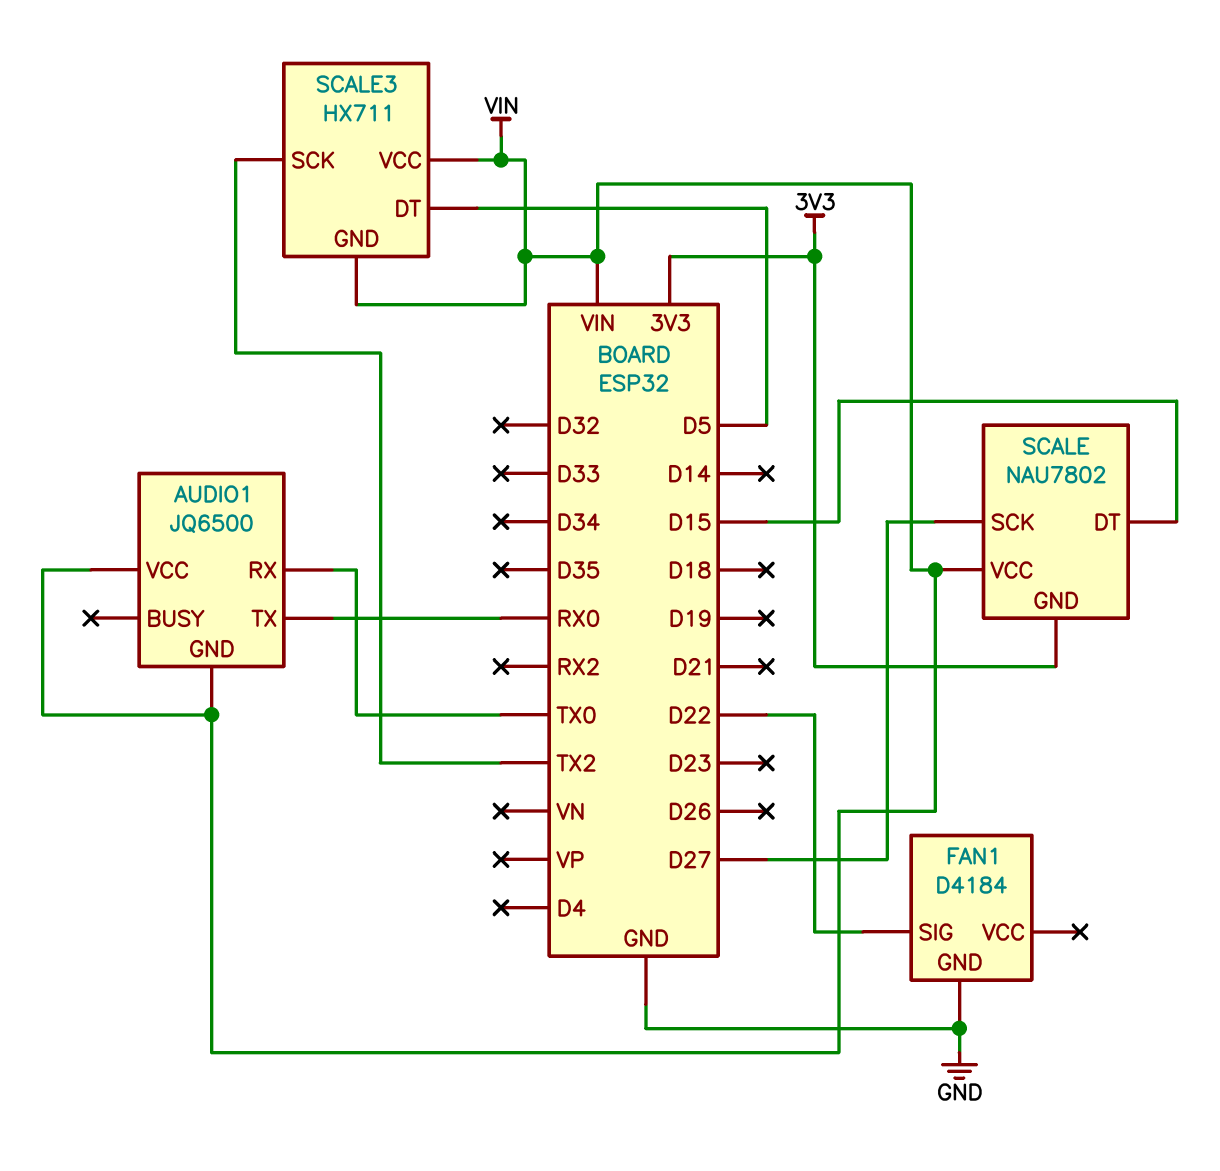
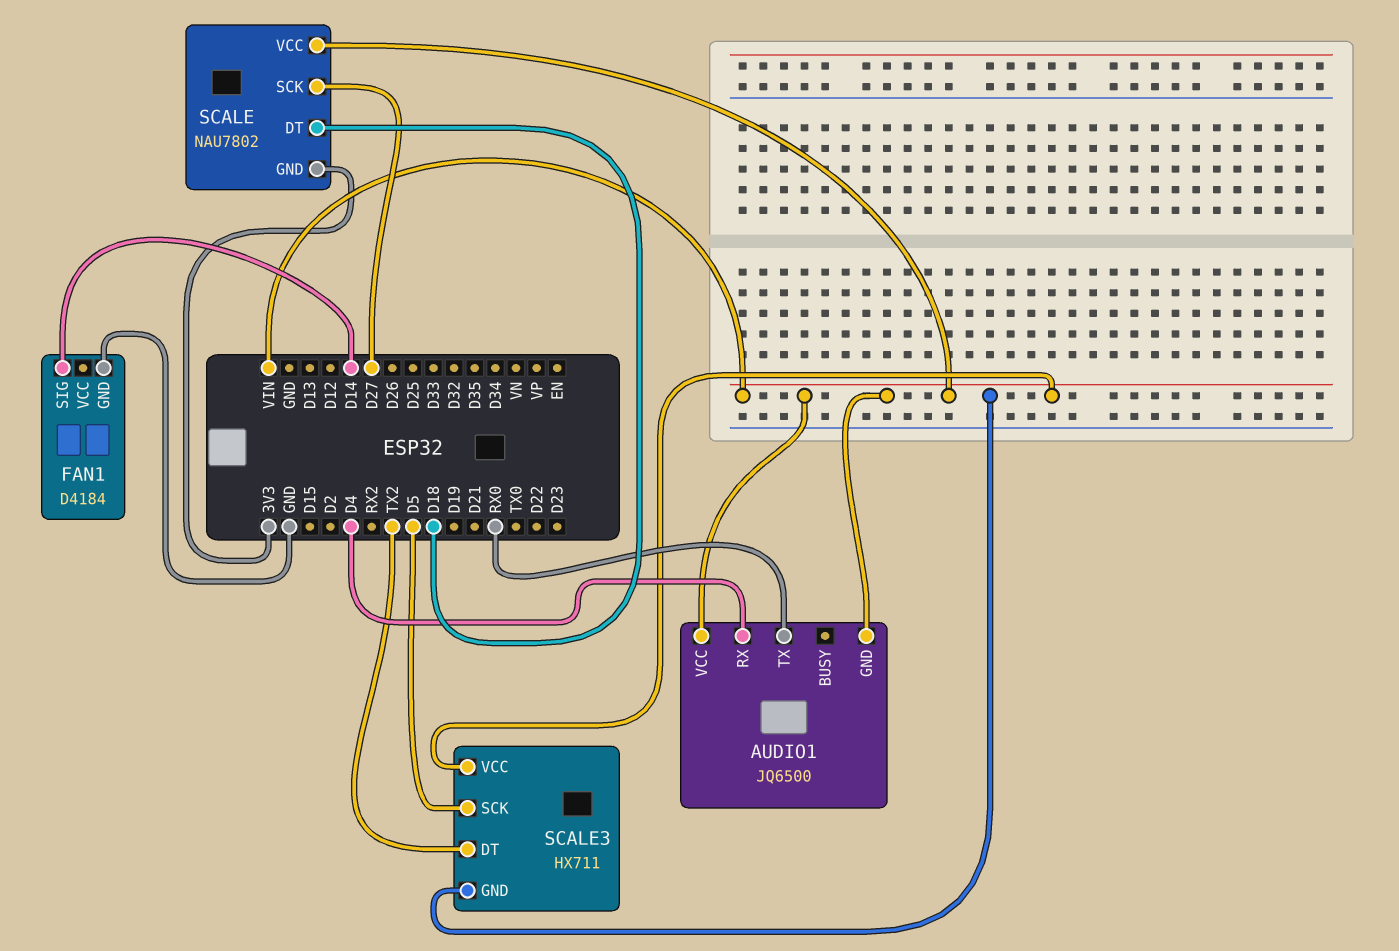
AUDIO1 pin RX: TX0 -> D4
FAN1 pin SIG: D22 -> D14
SCALE pin DT: D15 -> D18
SCALE3 pin DT: D5 -> TX2
SCALE3 pin SCK: TX2 -> D5

